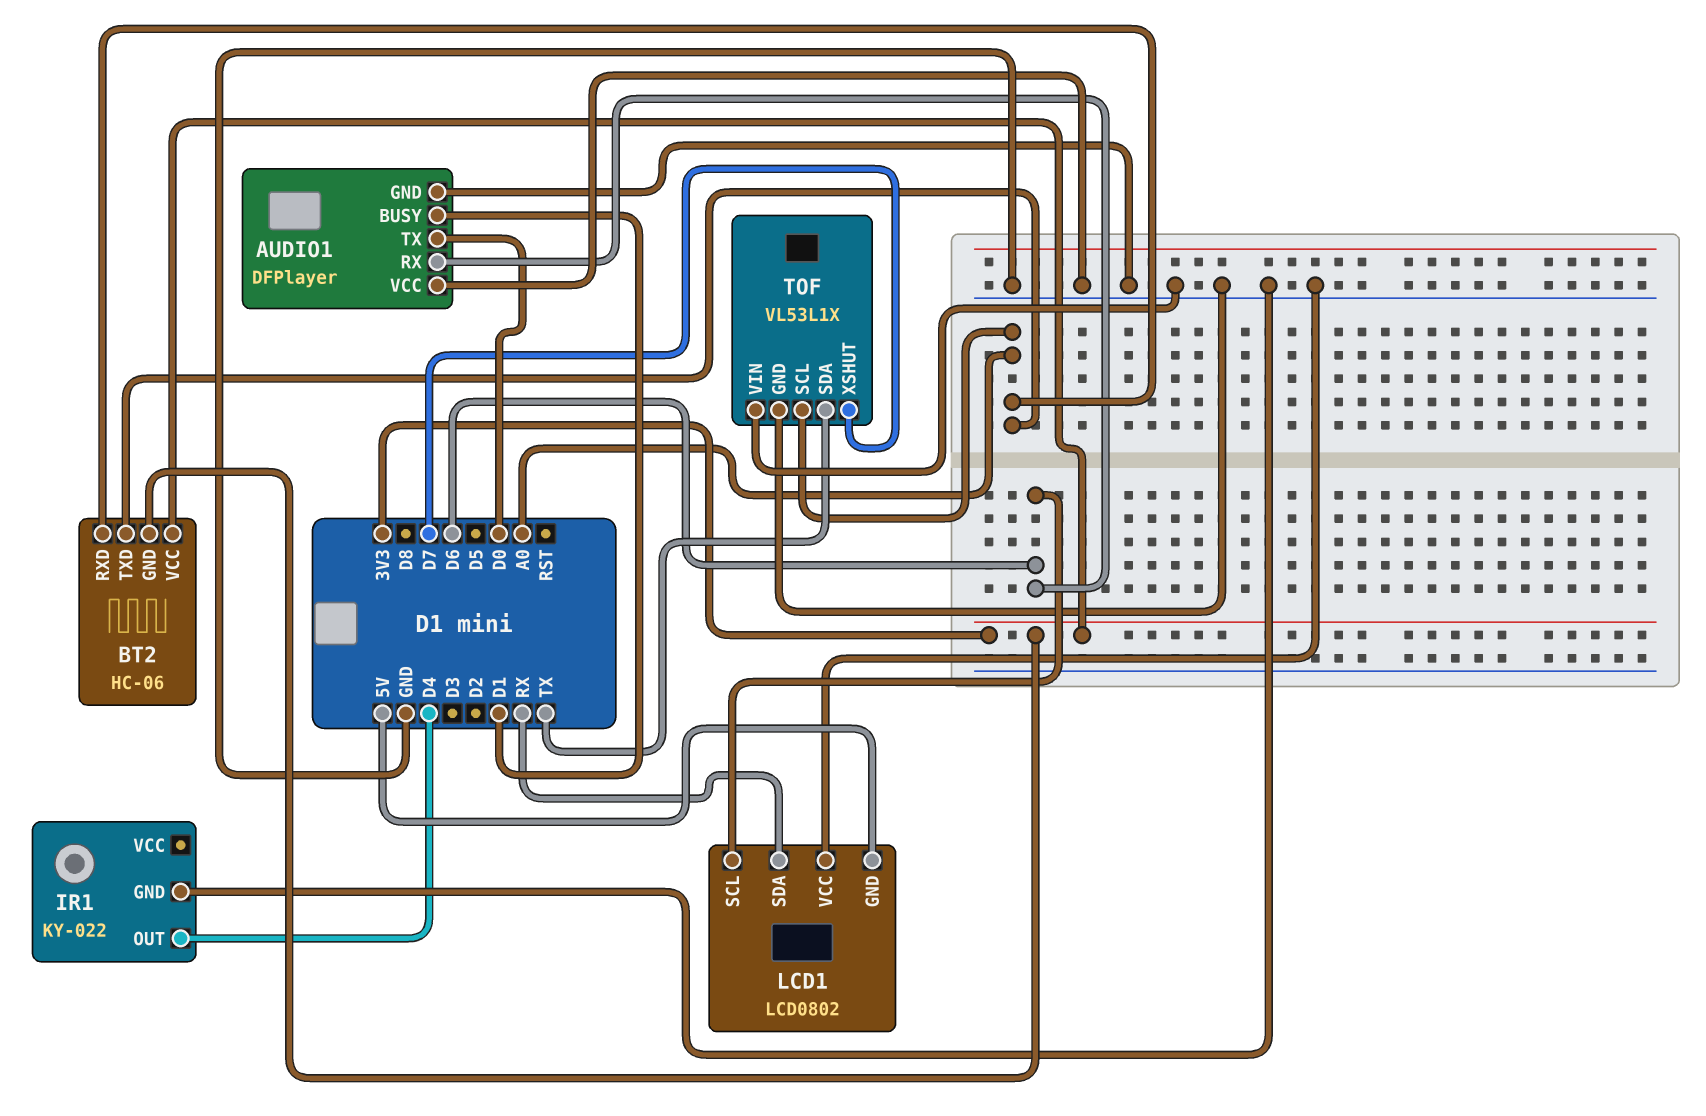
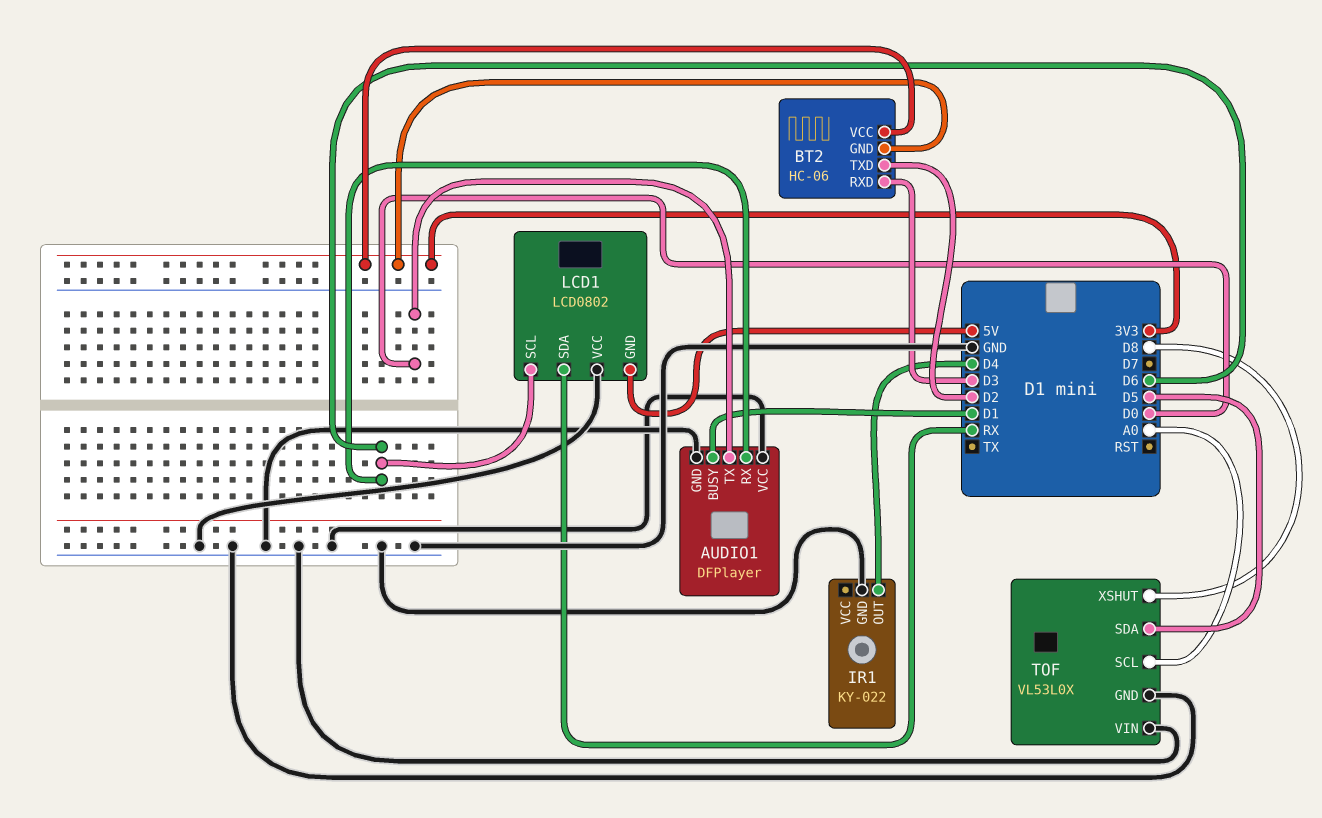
BT2 pin RXD: A0 -> D3
BT2 pin TXD: A0 -> D2
TOF: VL53L1X -> VL53L0X
TOF pin SDA: TX -> D5
TOF pin XSHUT: D7 -> D8

